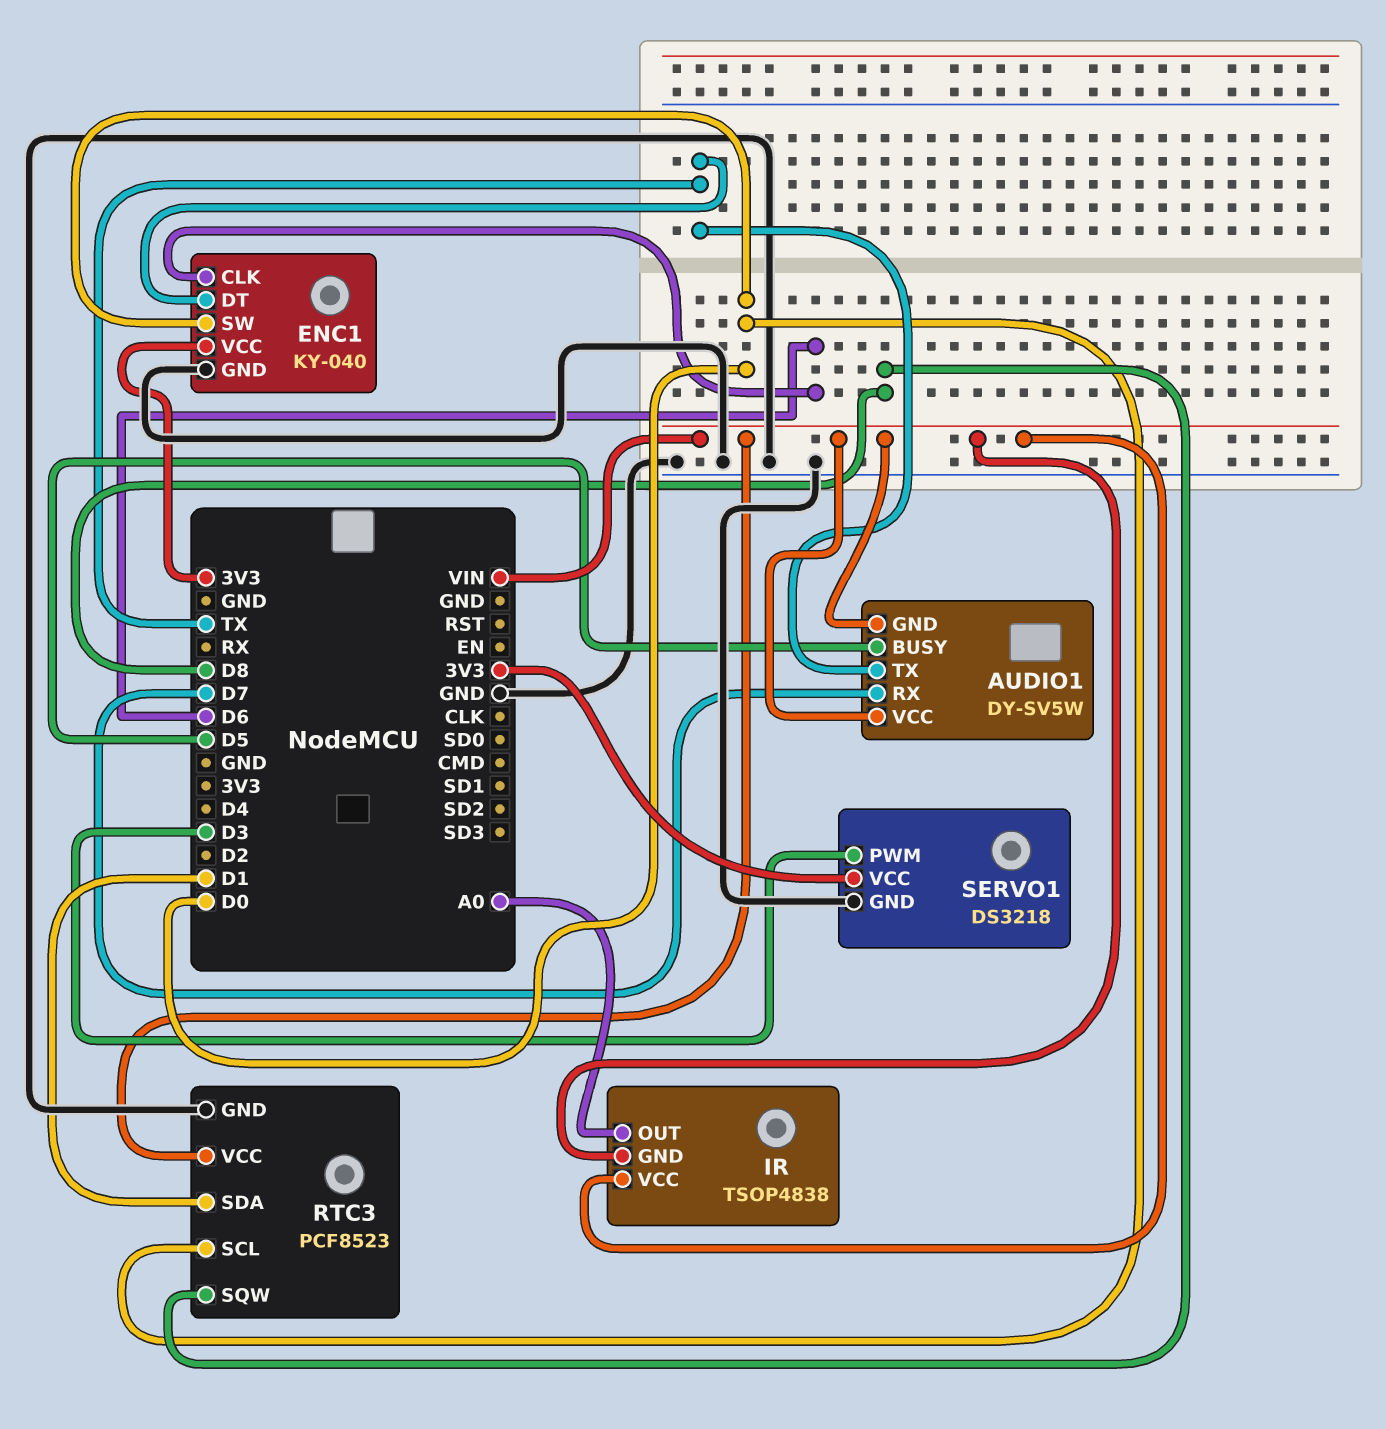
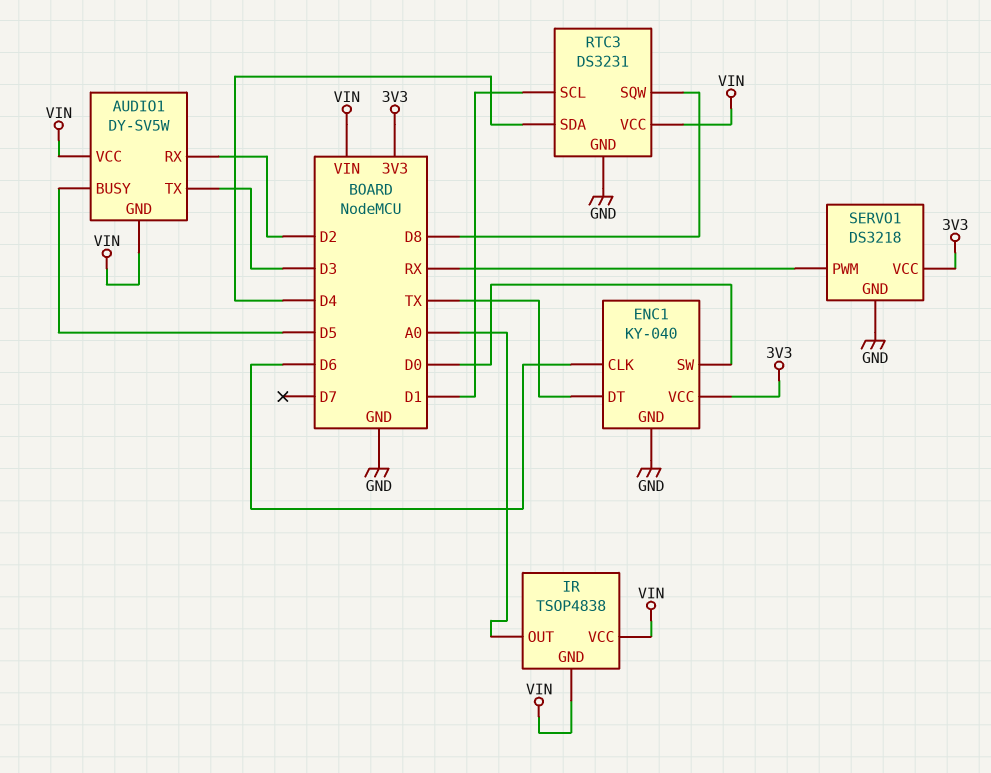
AUDIO1 pin RX: D7 -> D2
AUDIO1 pin TX: TX -> D3
RTC3: PCF8523 -> DS3231
RTC3 pin SCL: D0 -> D1
RTC3 pin SDA: D1 -> D4
SERVO1 pin PWM: D3 -> RX

